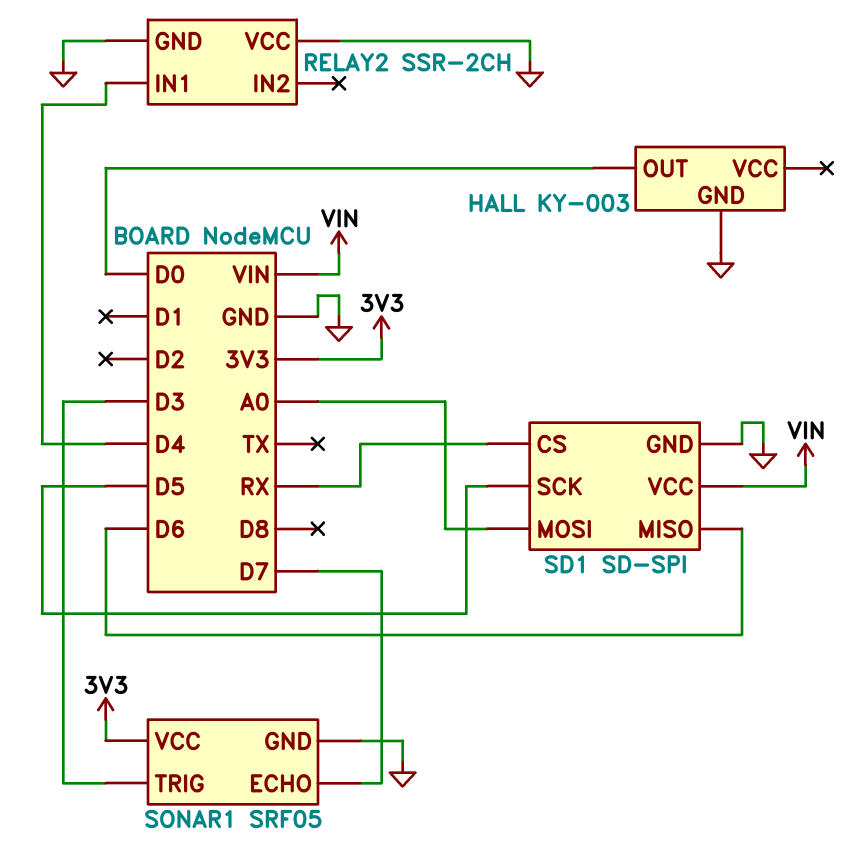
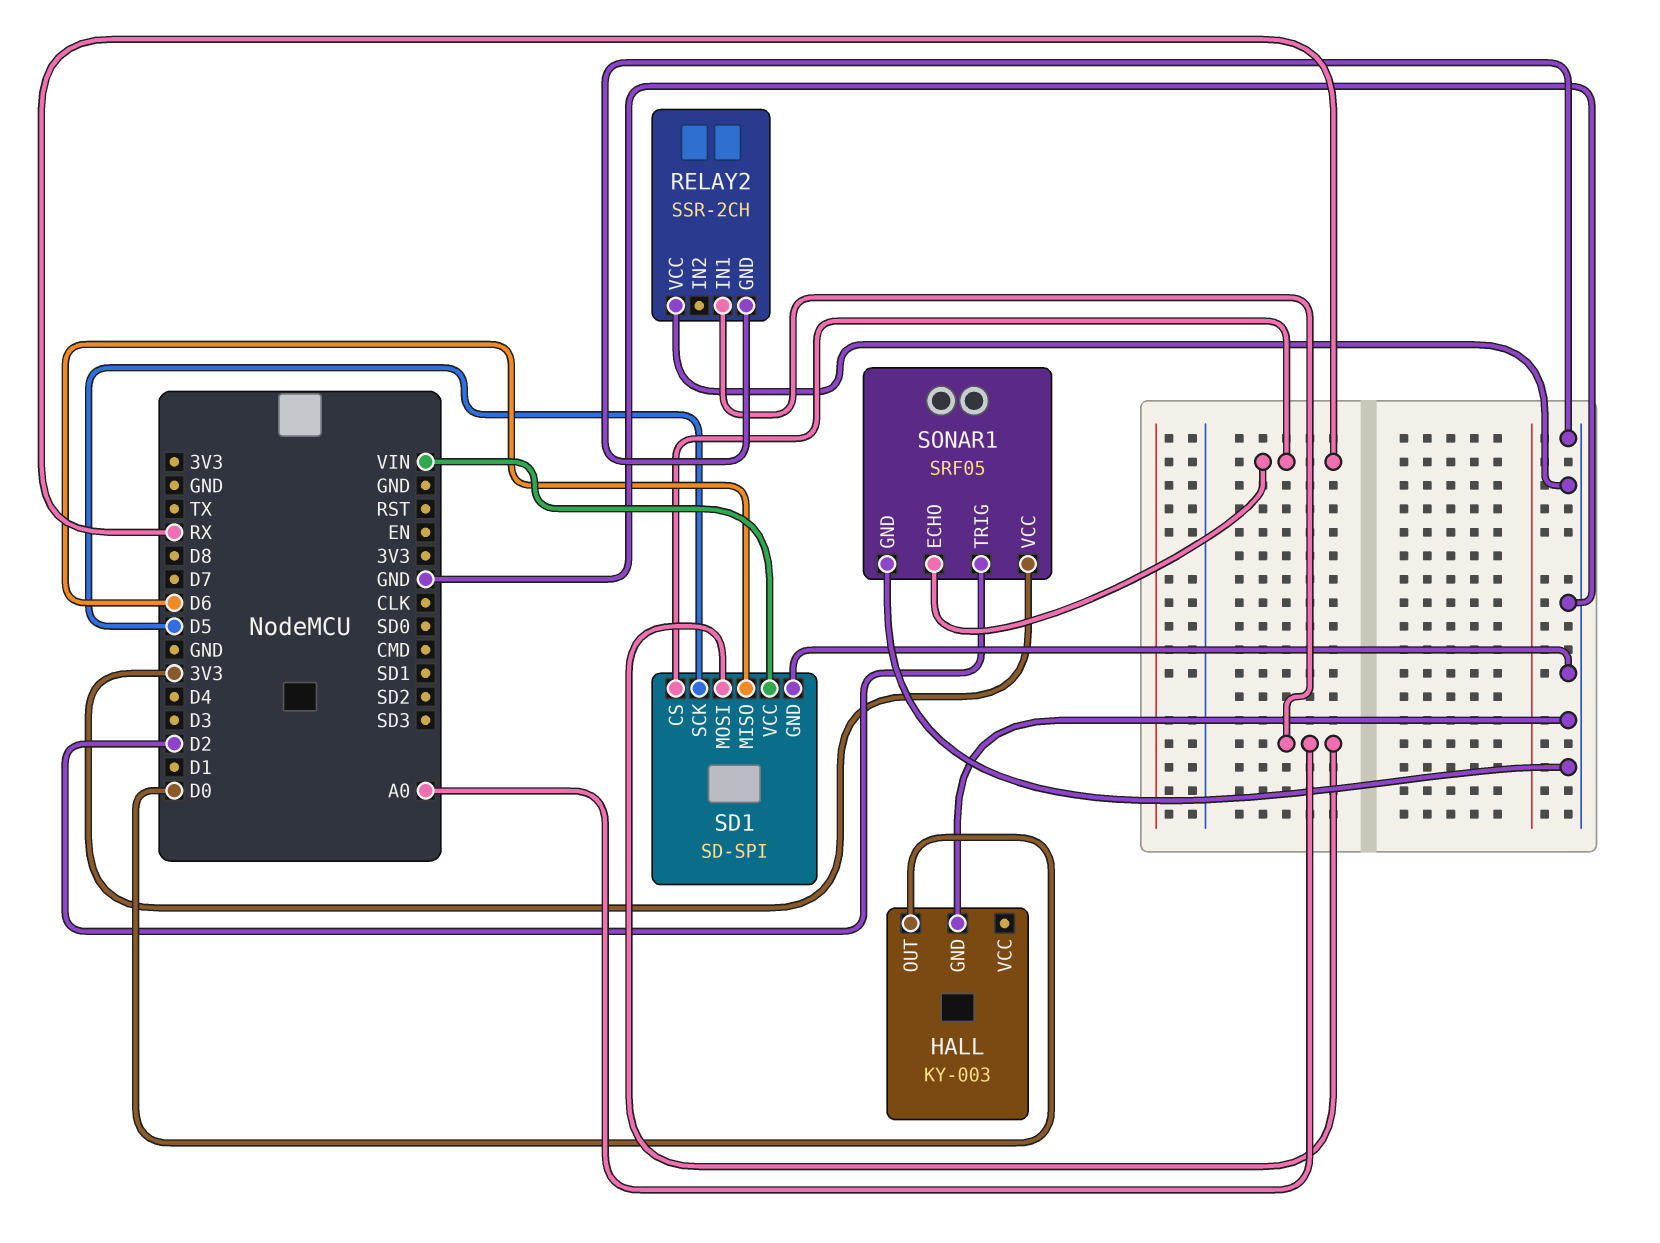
RELAY2 pin IN1: D4 -> A0
SONAR1 pin ECHO: D7 -> RX
SONAR1 pin TRIG: D3 -> D2

